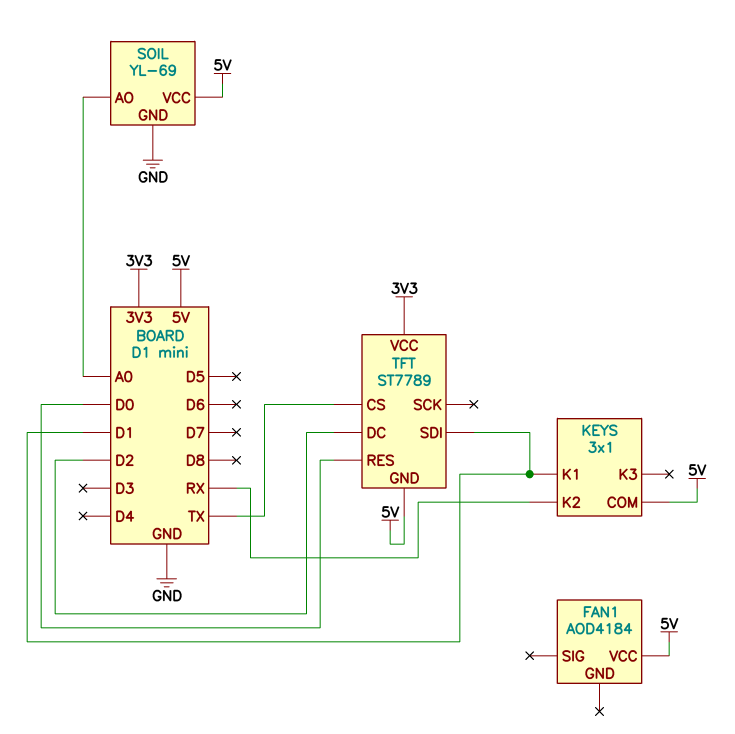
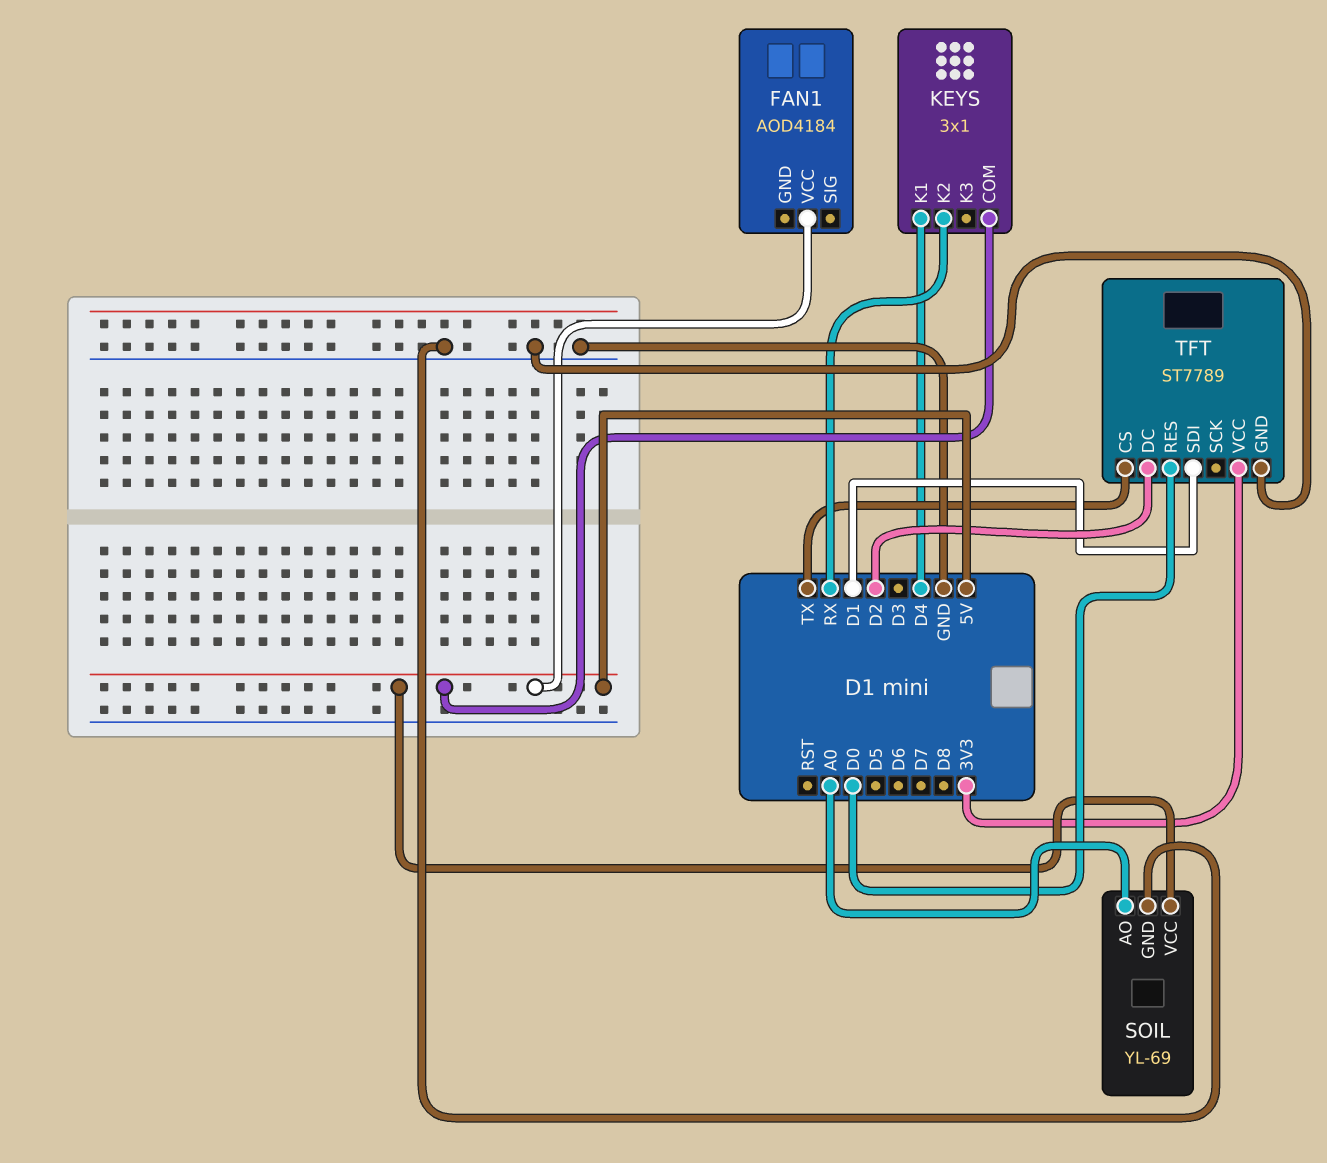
KEYS pin K1: D1 -> D4
TFT pin GND: 5V -> GND

